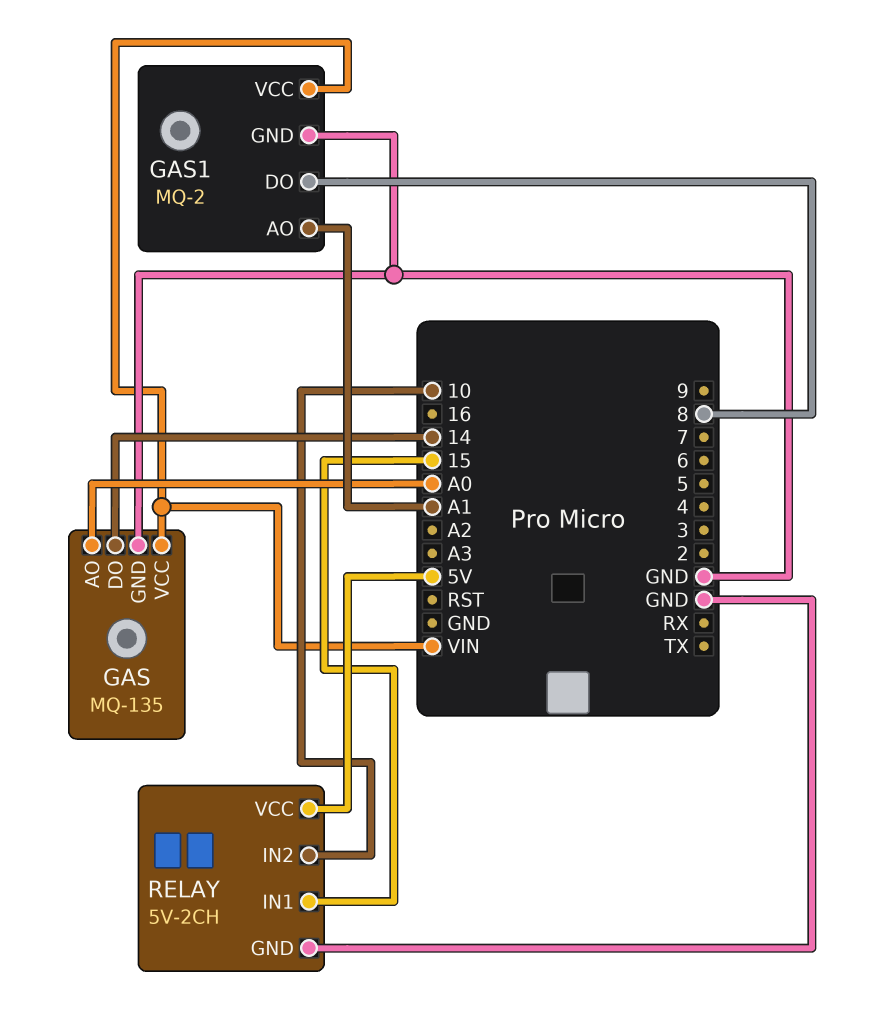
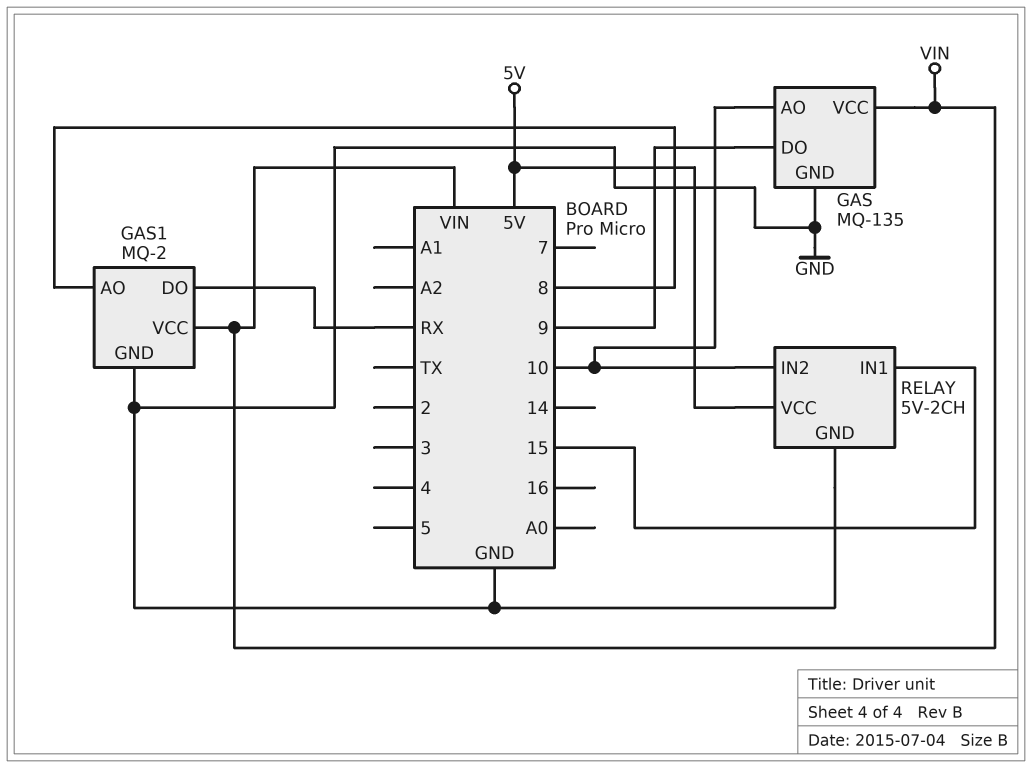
GAS pin AO: A0 -> 10
GAS pin DO: 14 -> 9
GAS1 pin AO: A1 -> 8
GAS1 pin DO: 8 -> RX

